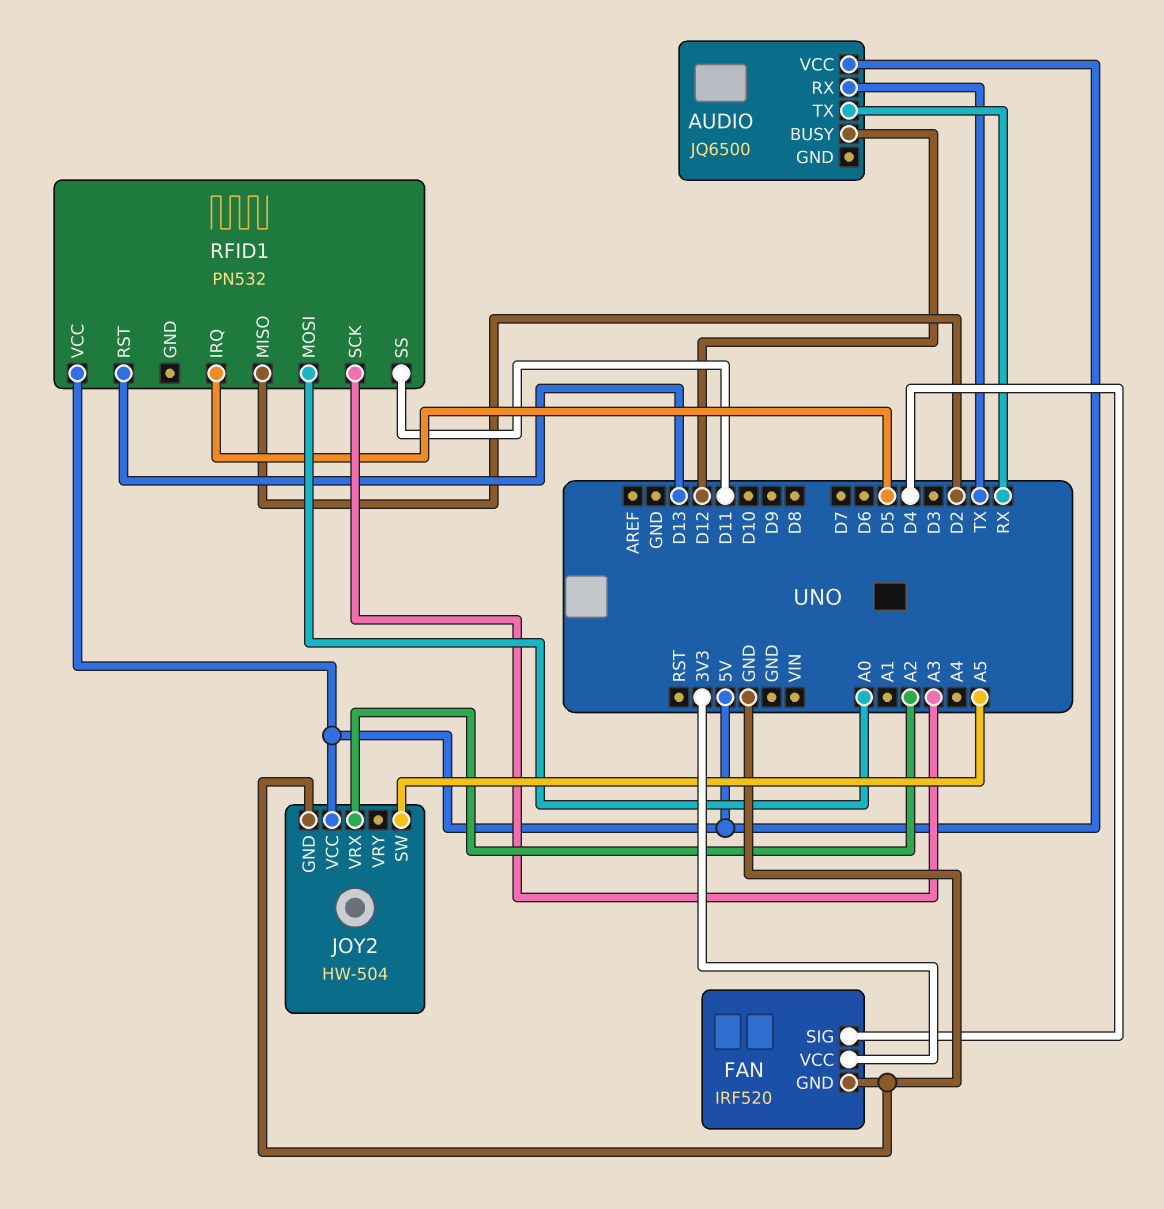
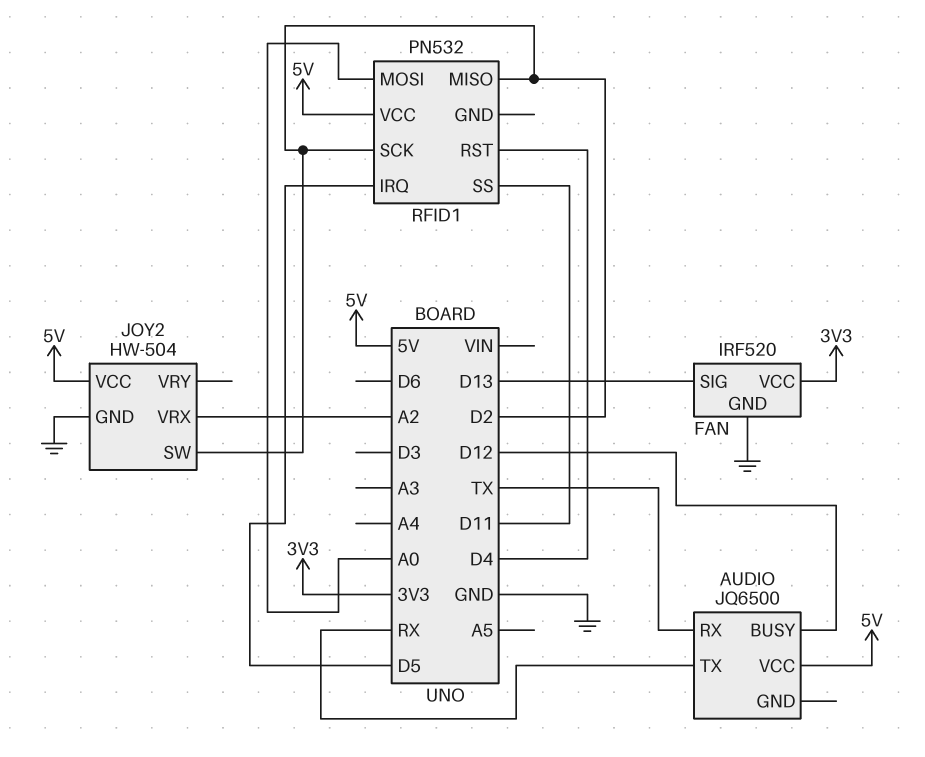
FAN pin SIG: D4 -> D13
JOY2 pin SW: A5 -> D2
RFID1 pin RST: D13 -> D4
RFID1 pin SCK: A3 -> D2

